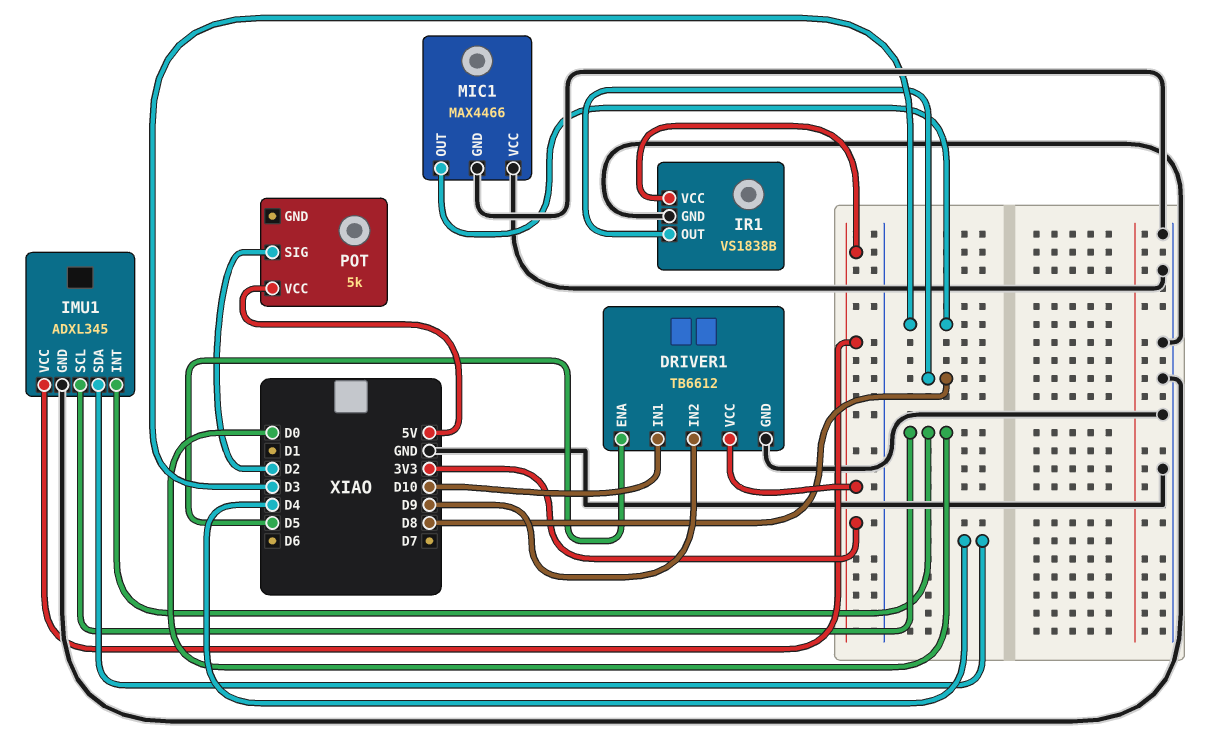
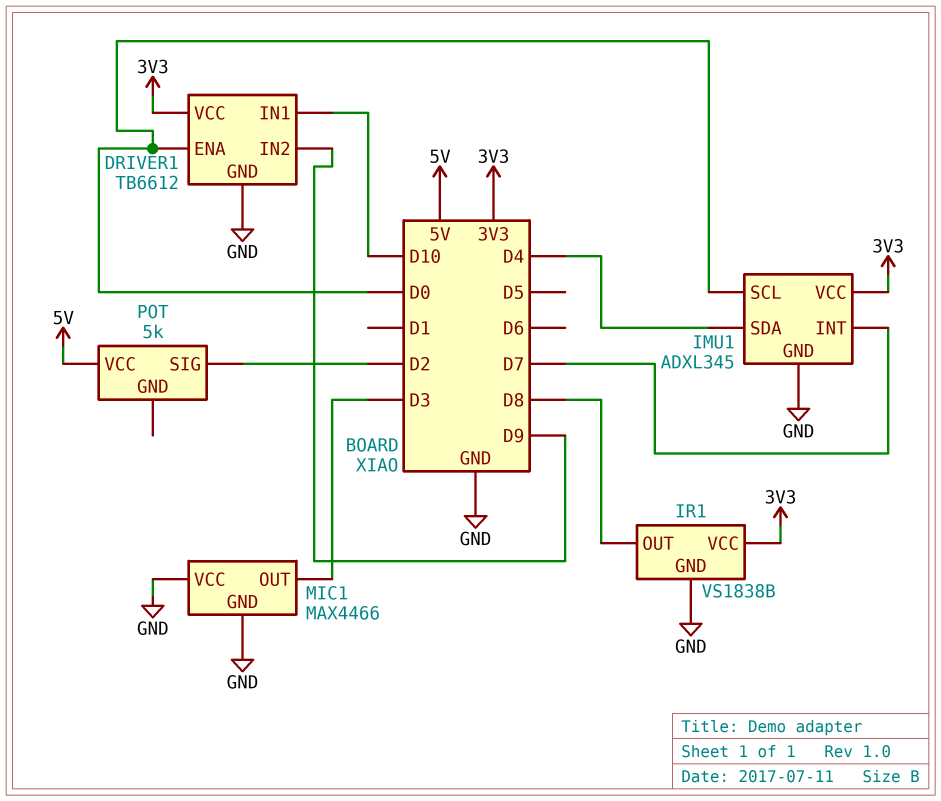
DRIVER1 pin ENA: D5 -> D0
IMU1 pin INT: D0 -> D7

